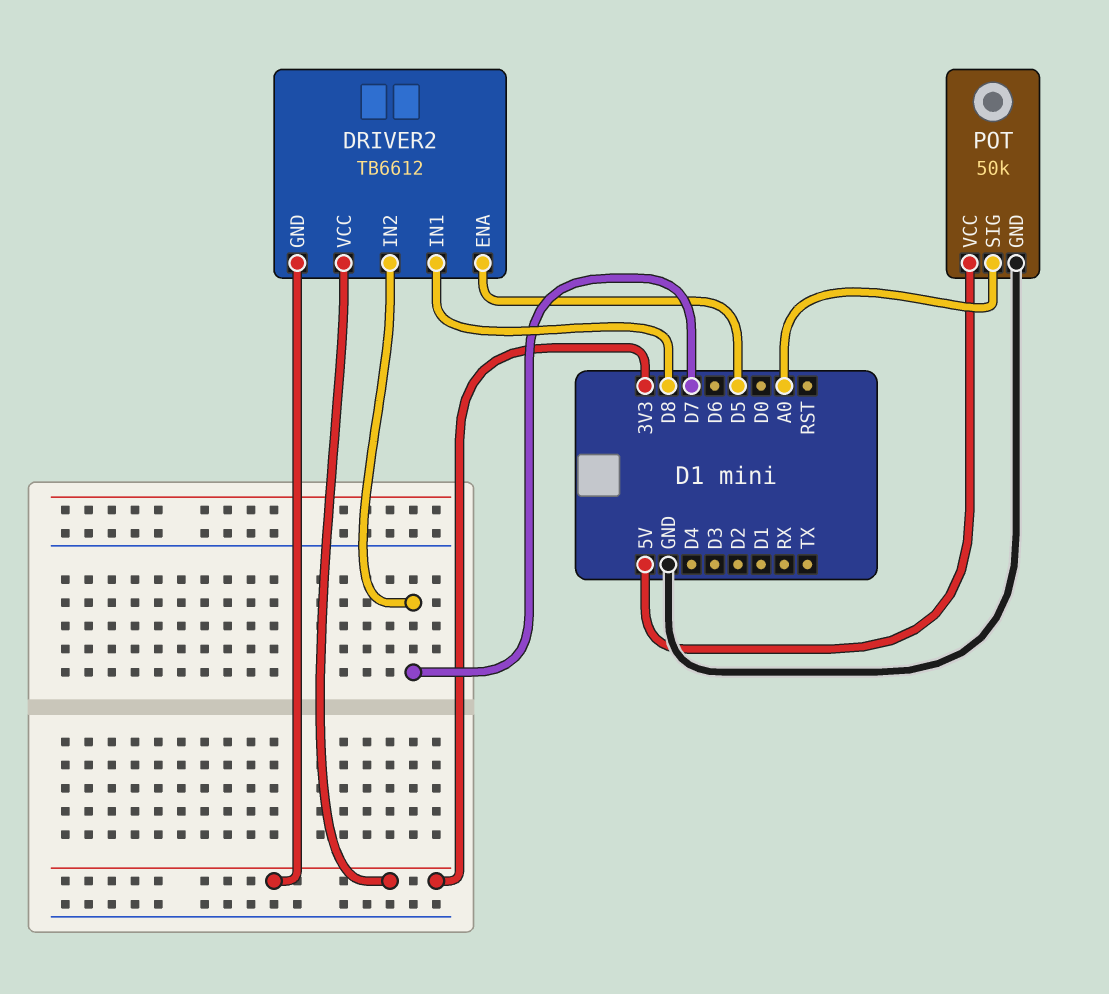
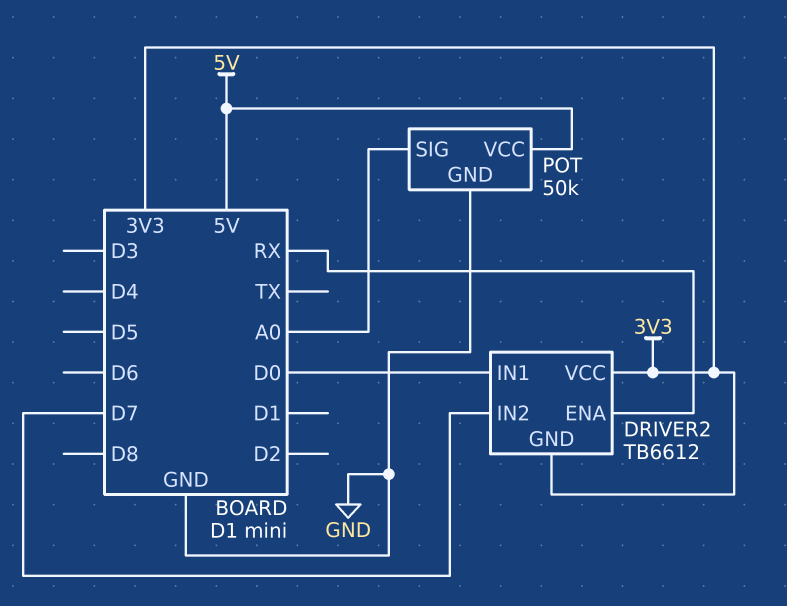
DRIVER2 pin ENA: D5 -> RX
DRIVER2 pin IN1: D8 -> D0

